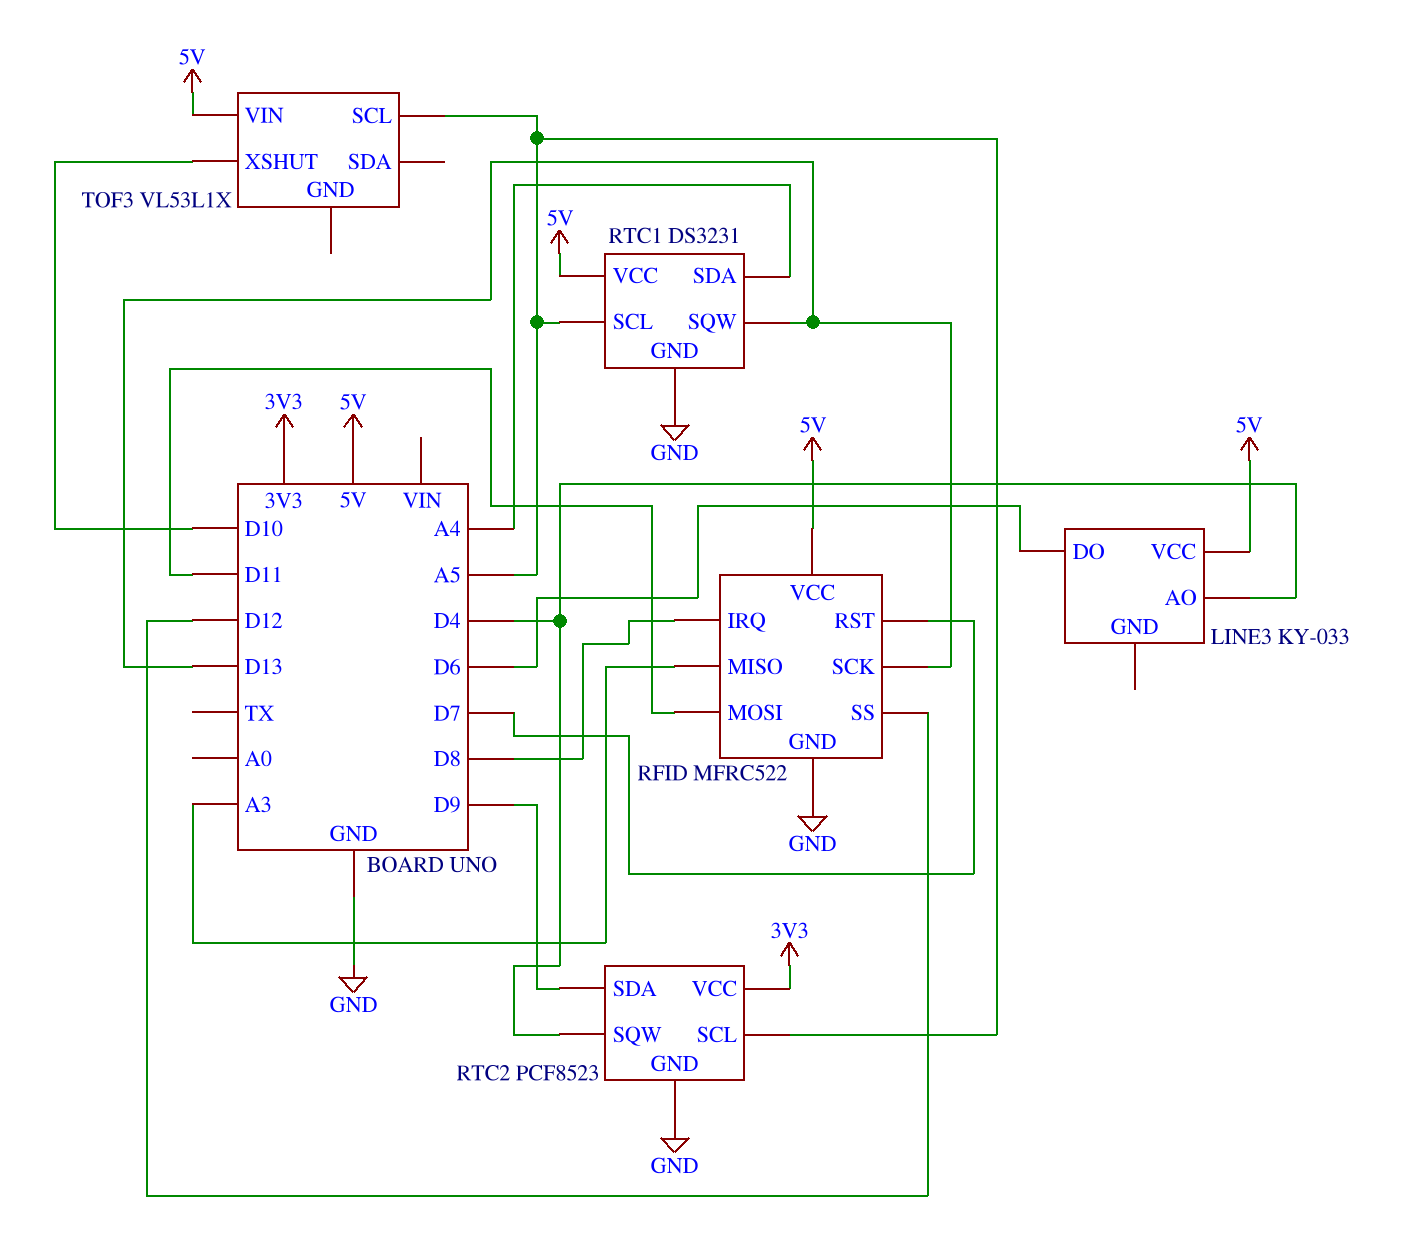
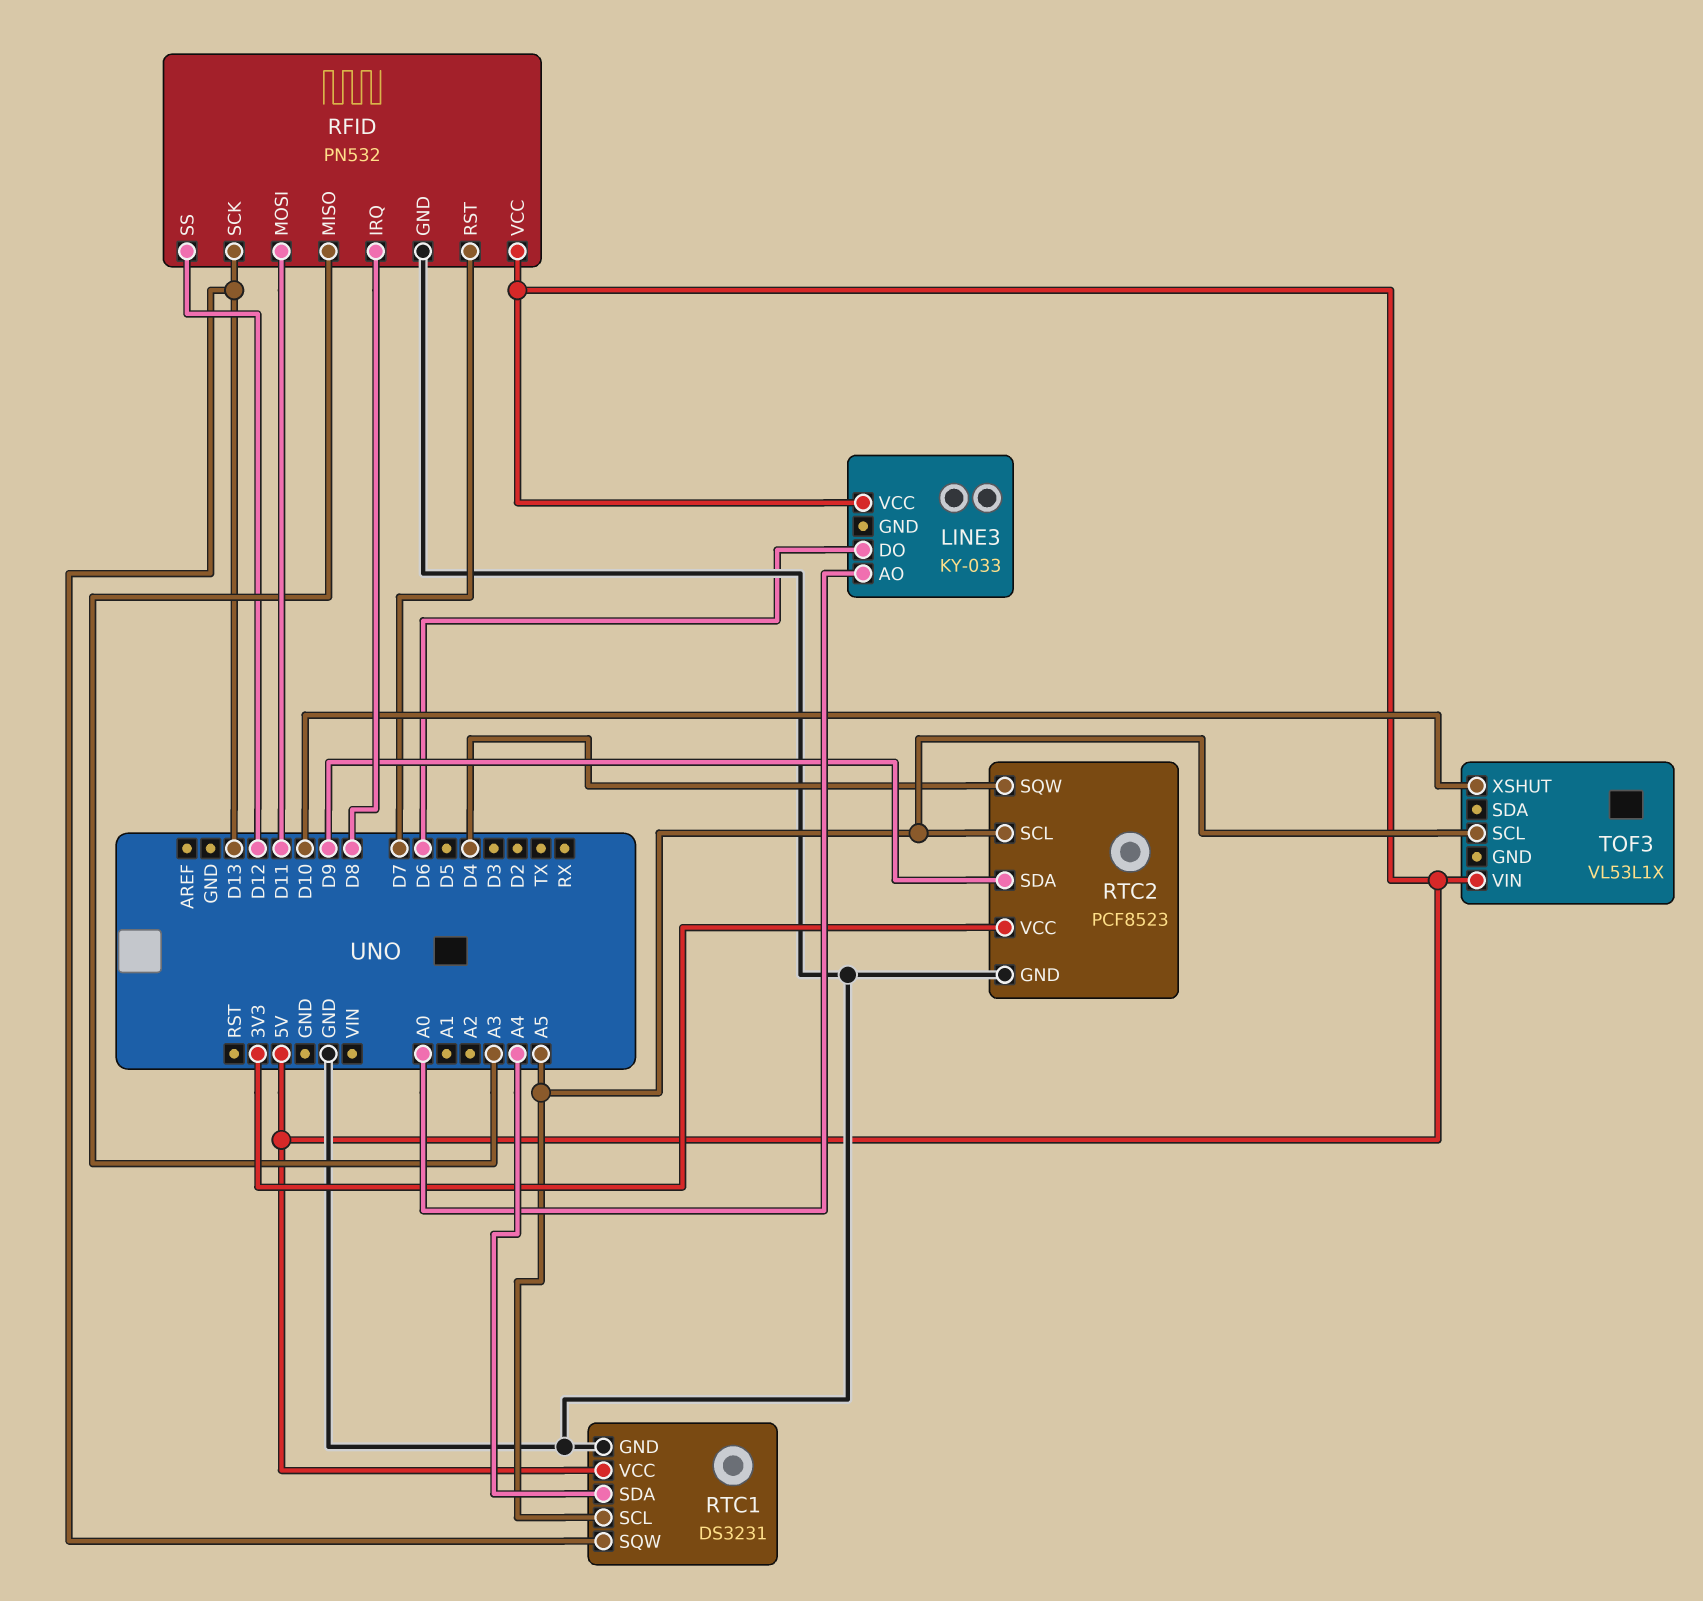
LINE3 pin AO: D4 -> A0
RFID: MFRC522 -> PN532

